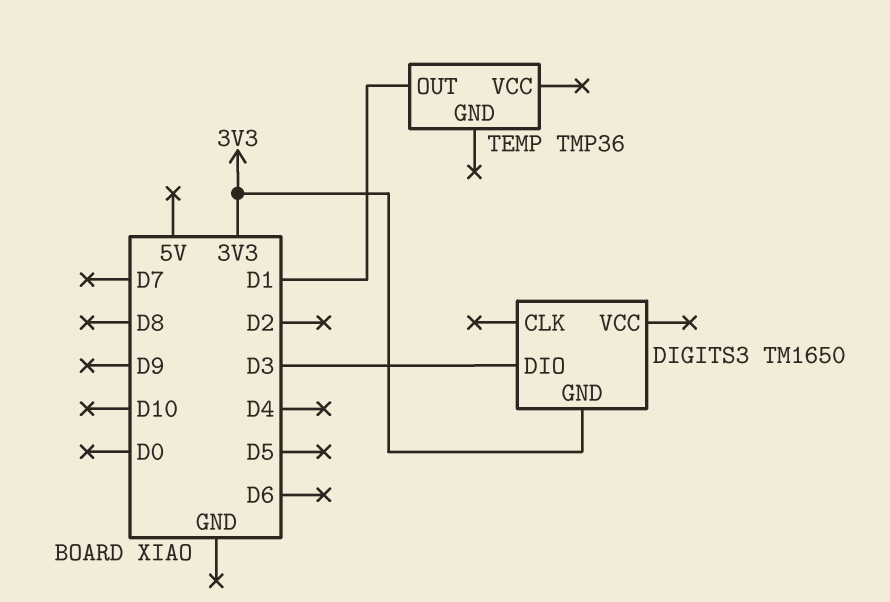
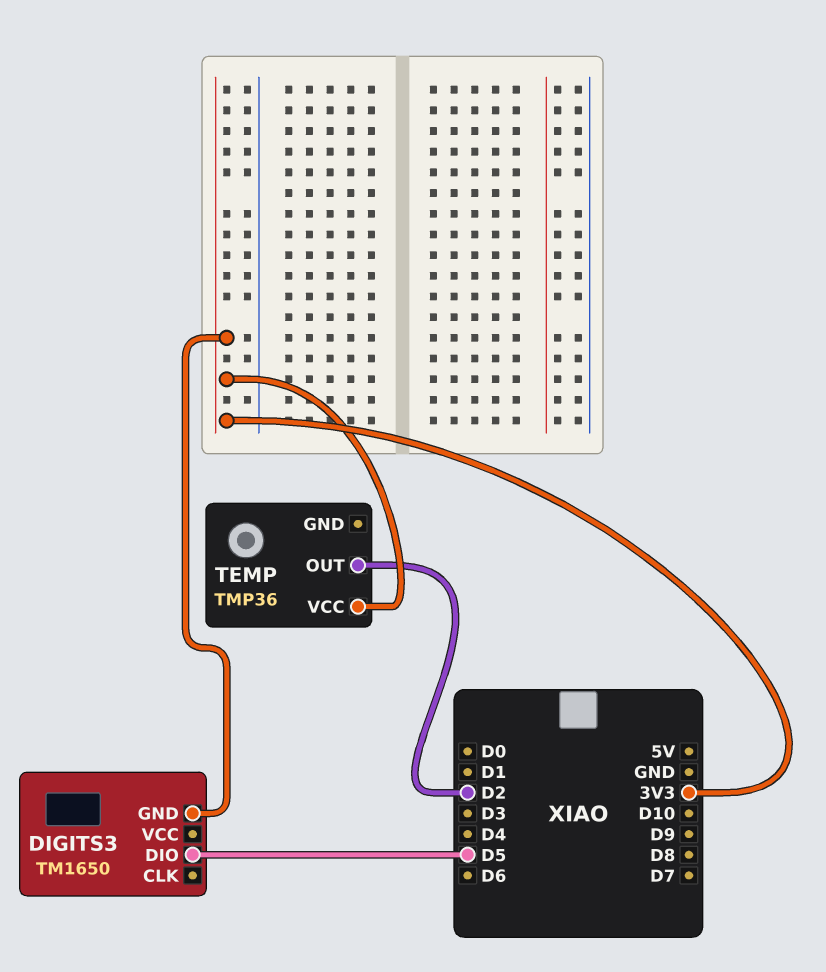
DIGITS3 pin DIO: D3 -> D5
TEMP pin OUT: D1 -> D2
TEMP pin VCC: none -> 3V3

